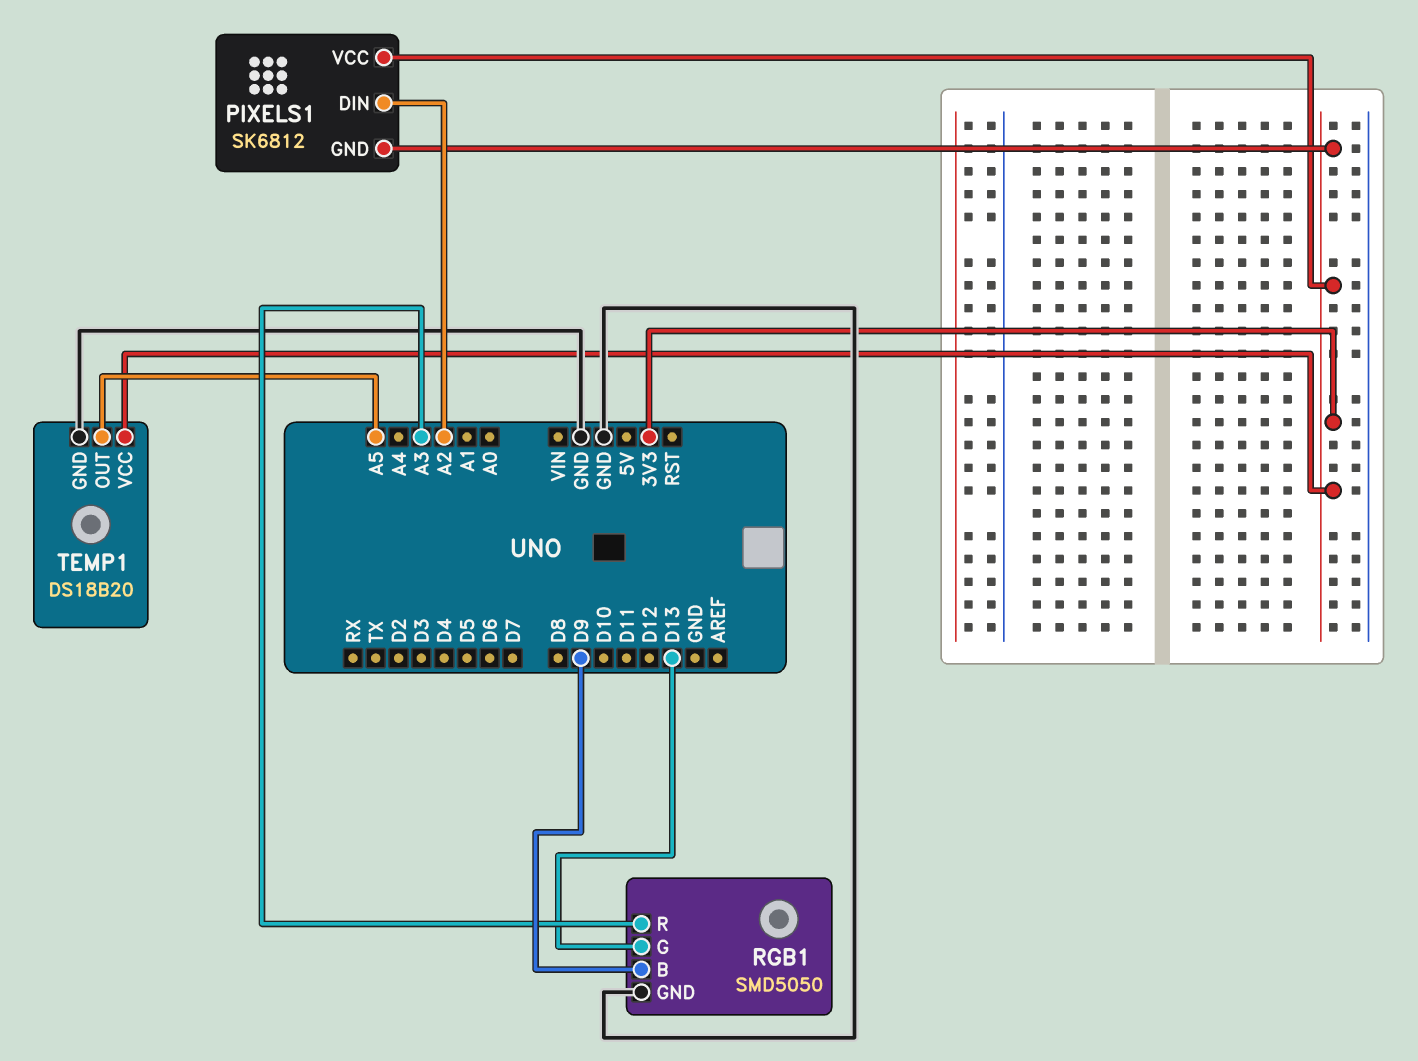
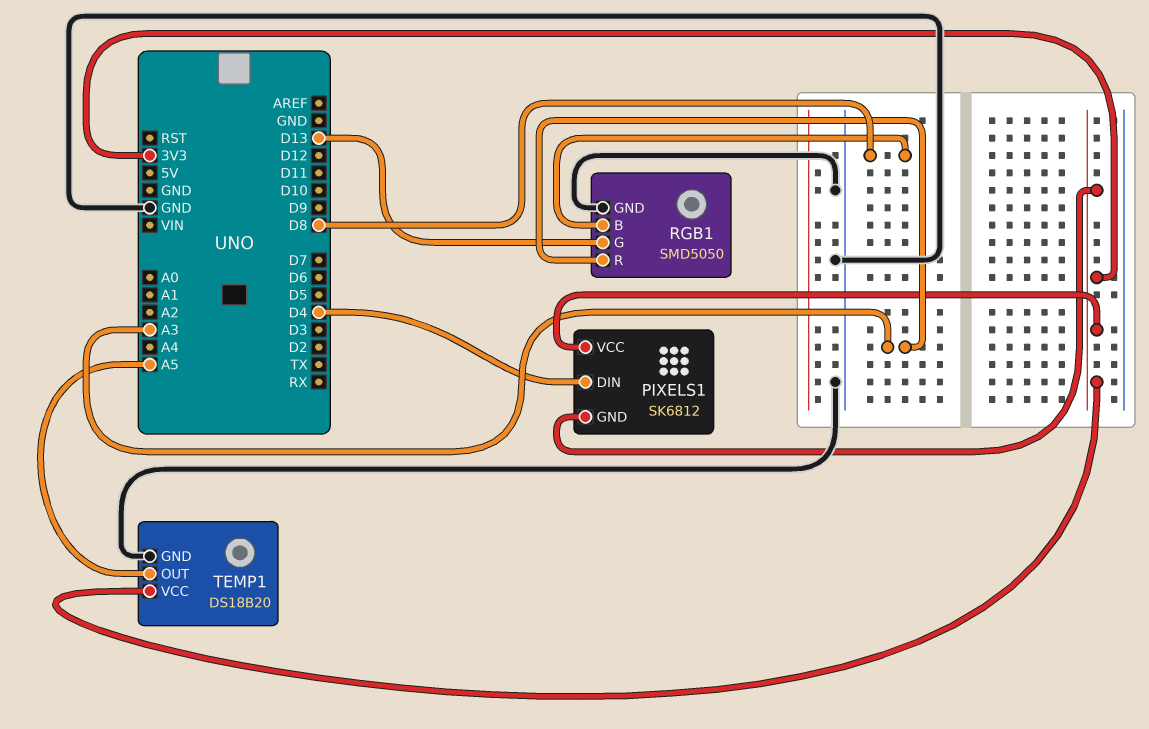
PIXELS1 pin DIN: A2 -> D4
RGB1 pin B: D9 -> D8

